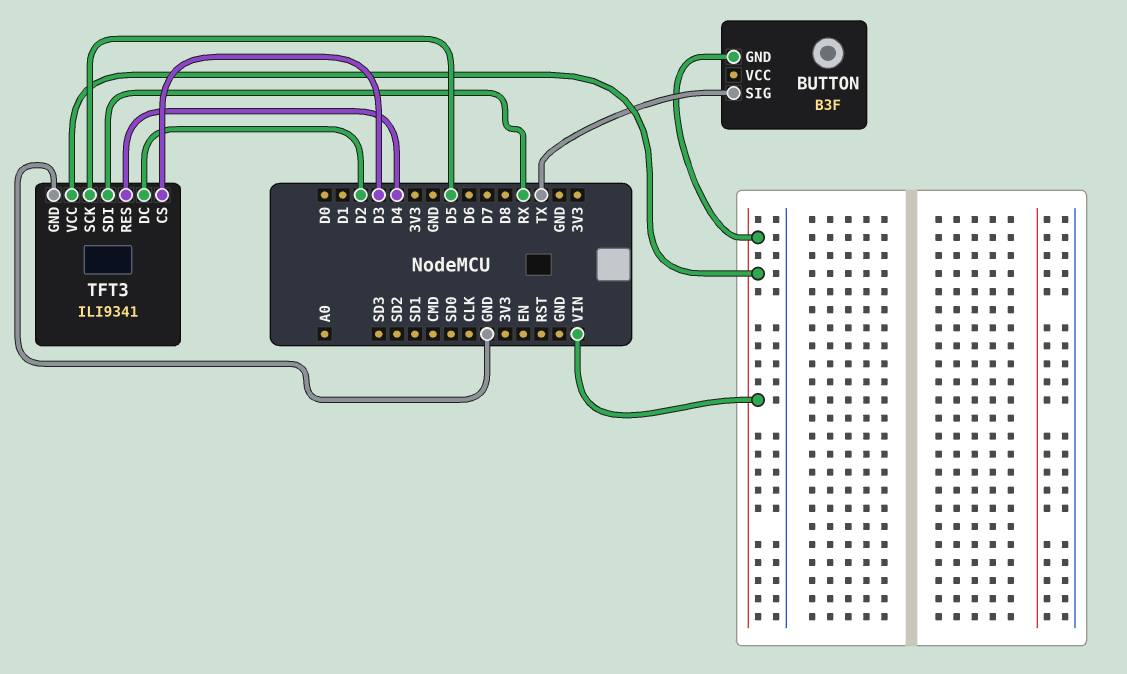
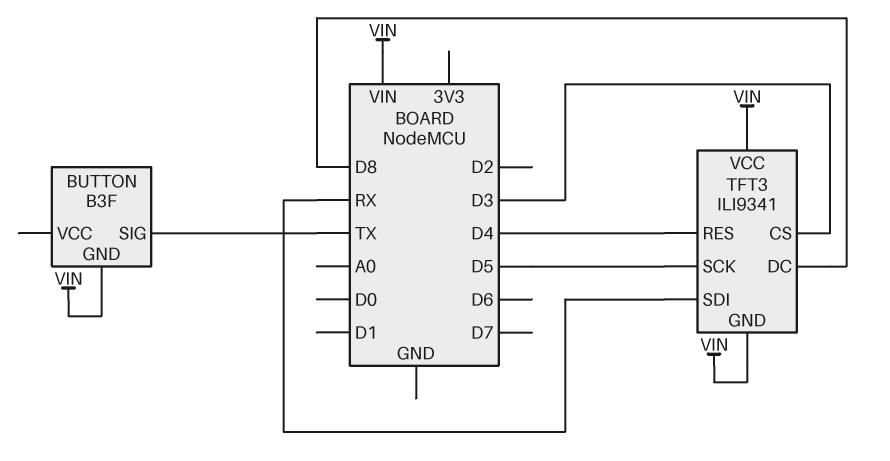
TFT3 pin DC: D2 -> D8
TFT3 pin GND: GND -> VIN

